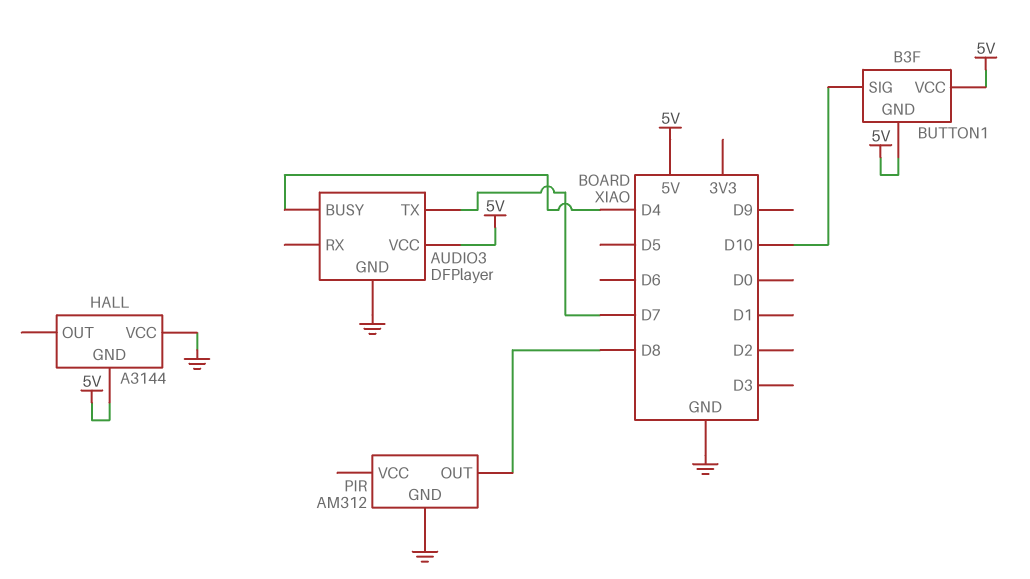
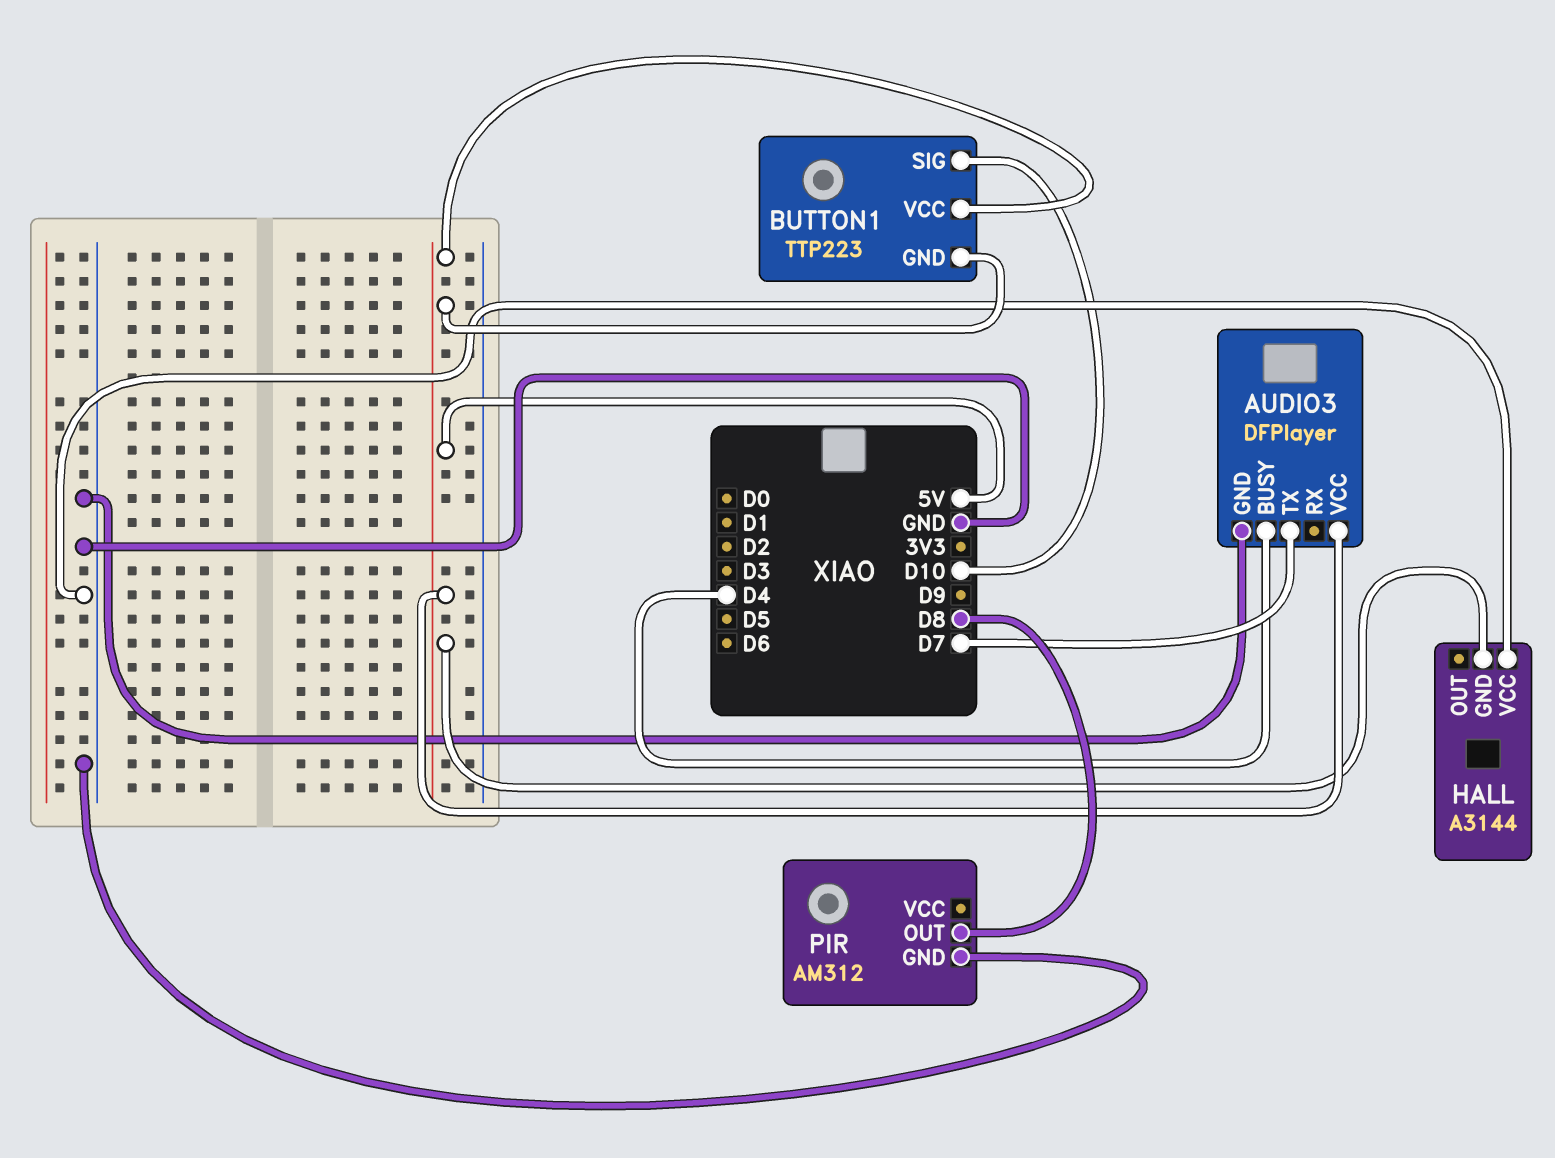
BUTTON1: B3F -> TTP223

